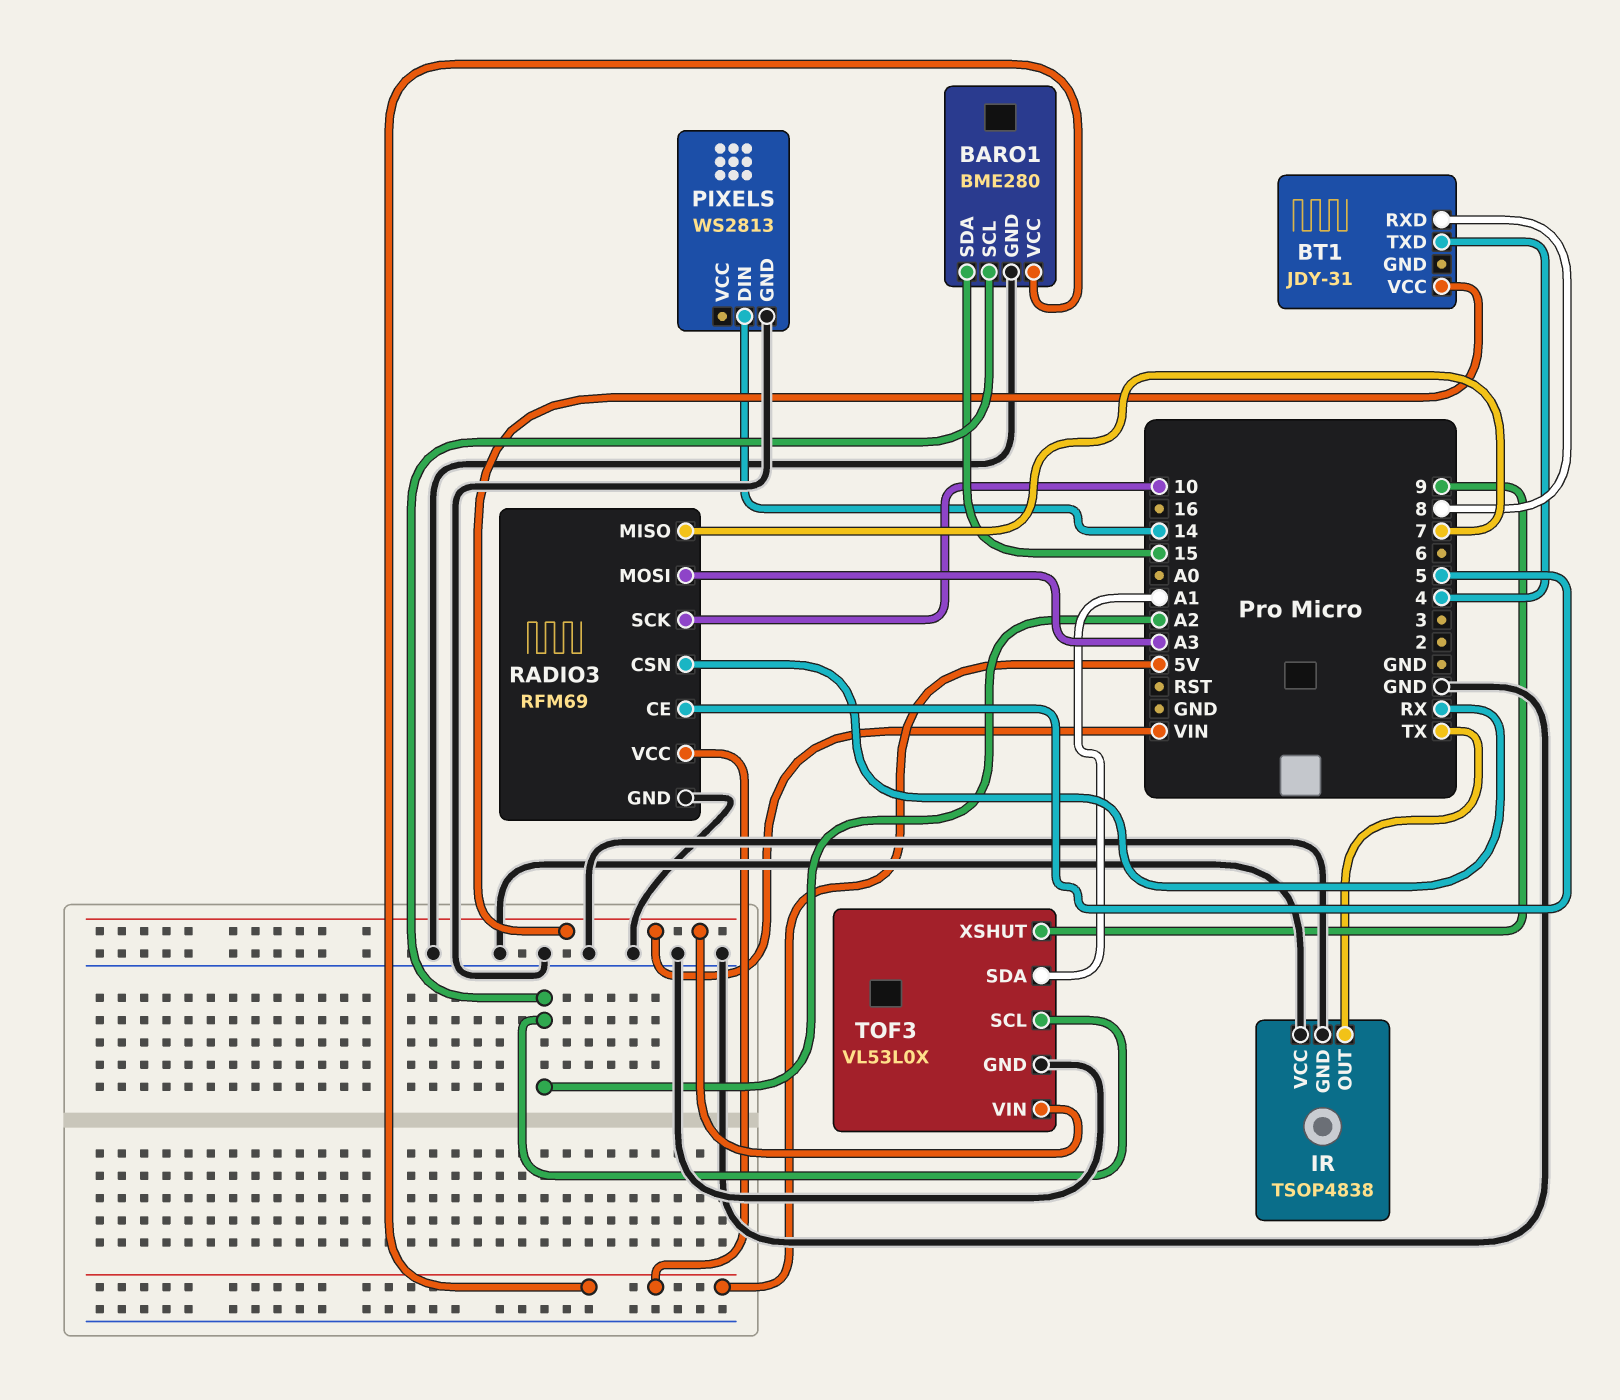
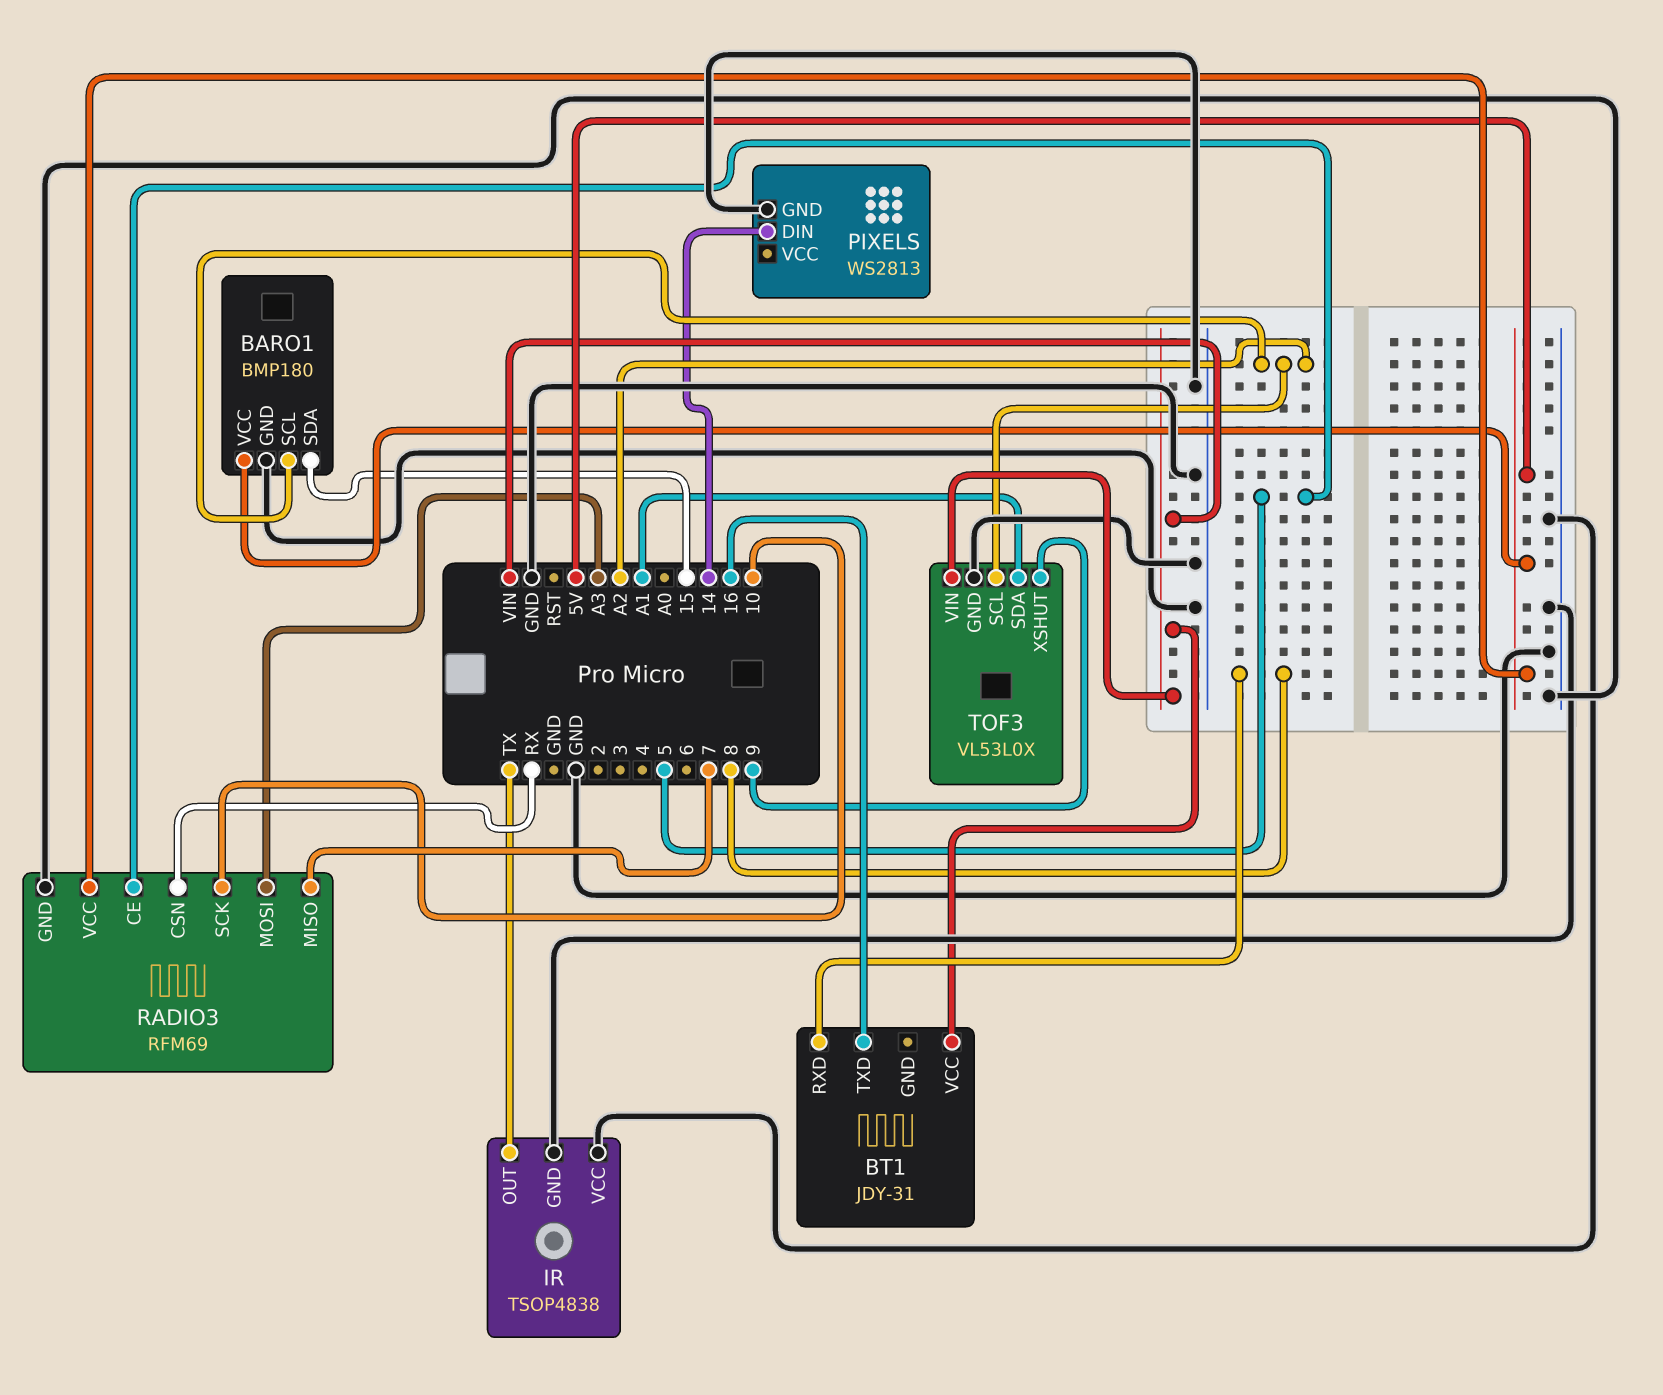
BARO1: BME280 -> BMP180
BT1 pin TXD: 4 -> 16

